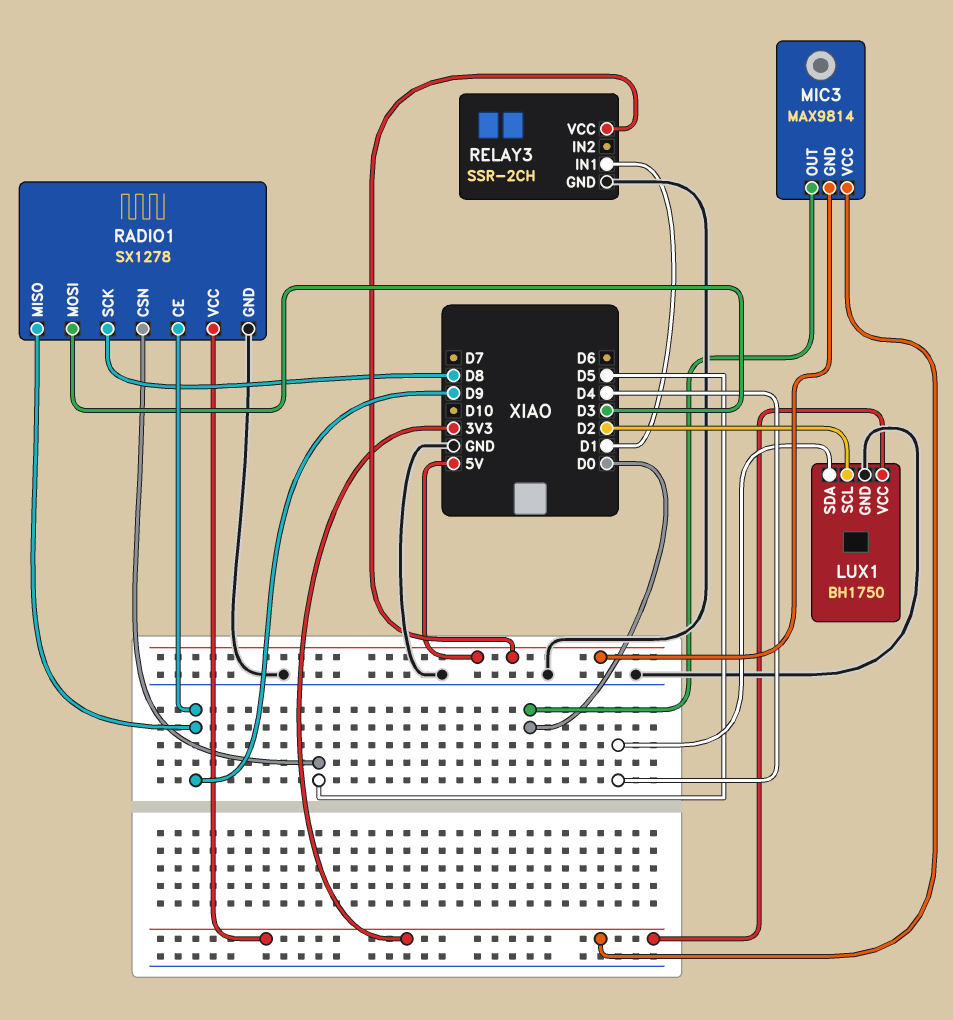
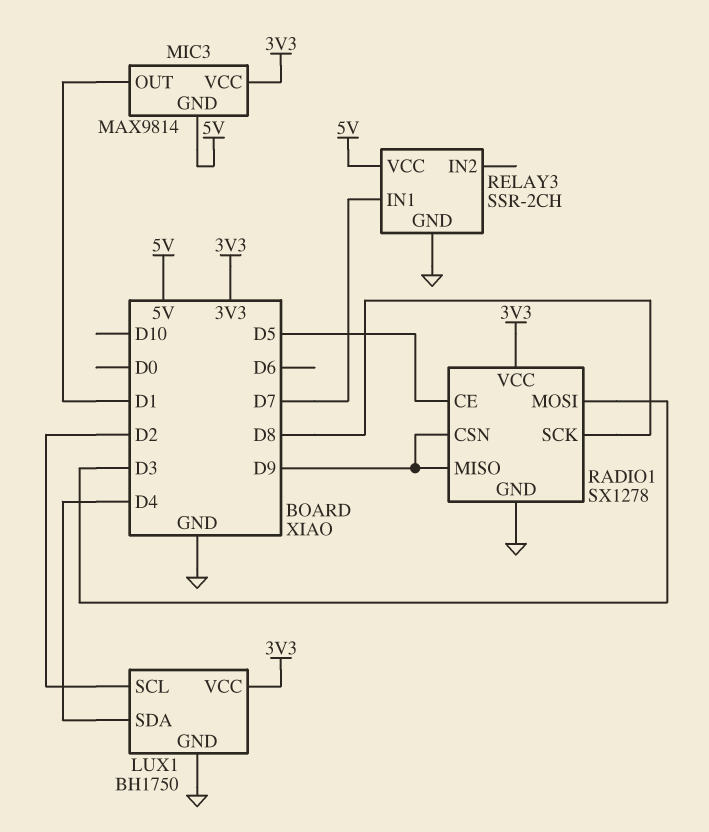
MIC3 pin OUT: D0 -> D1
RADIO1 pin CE: D9 -> D5
RADIO1 pin CSN: D5 -> D9
RELAY3 pin IN1: D1 -> D7

